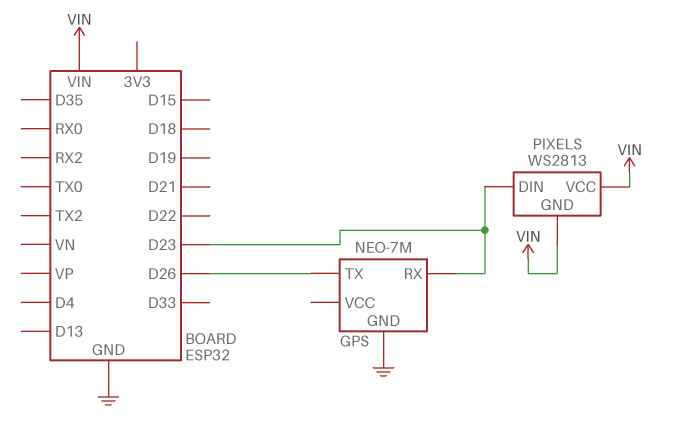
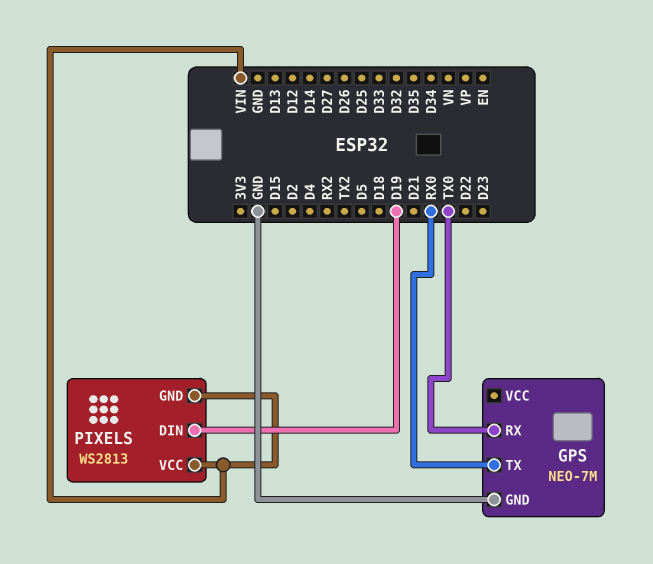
GPS pin RX: D23 -> TX0
GPS pin TX: D26 -> RX0
PIXELS pin DIN: D23 -> D19

